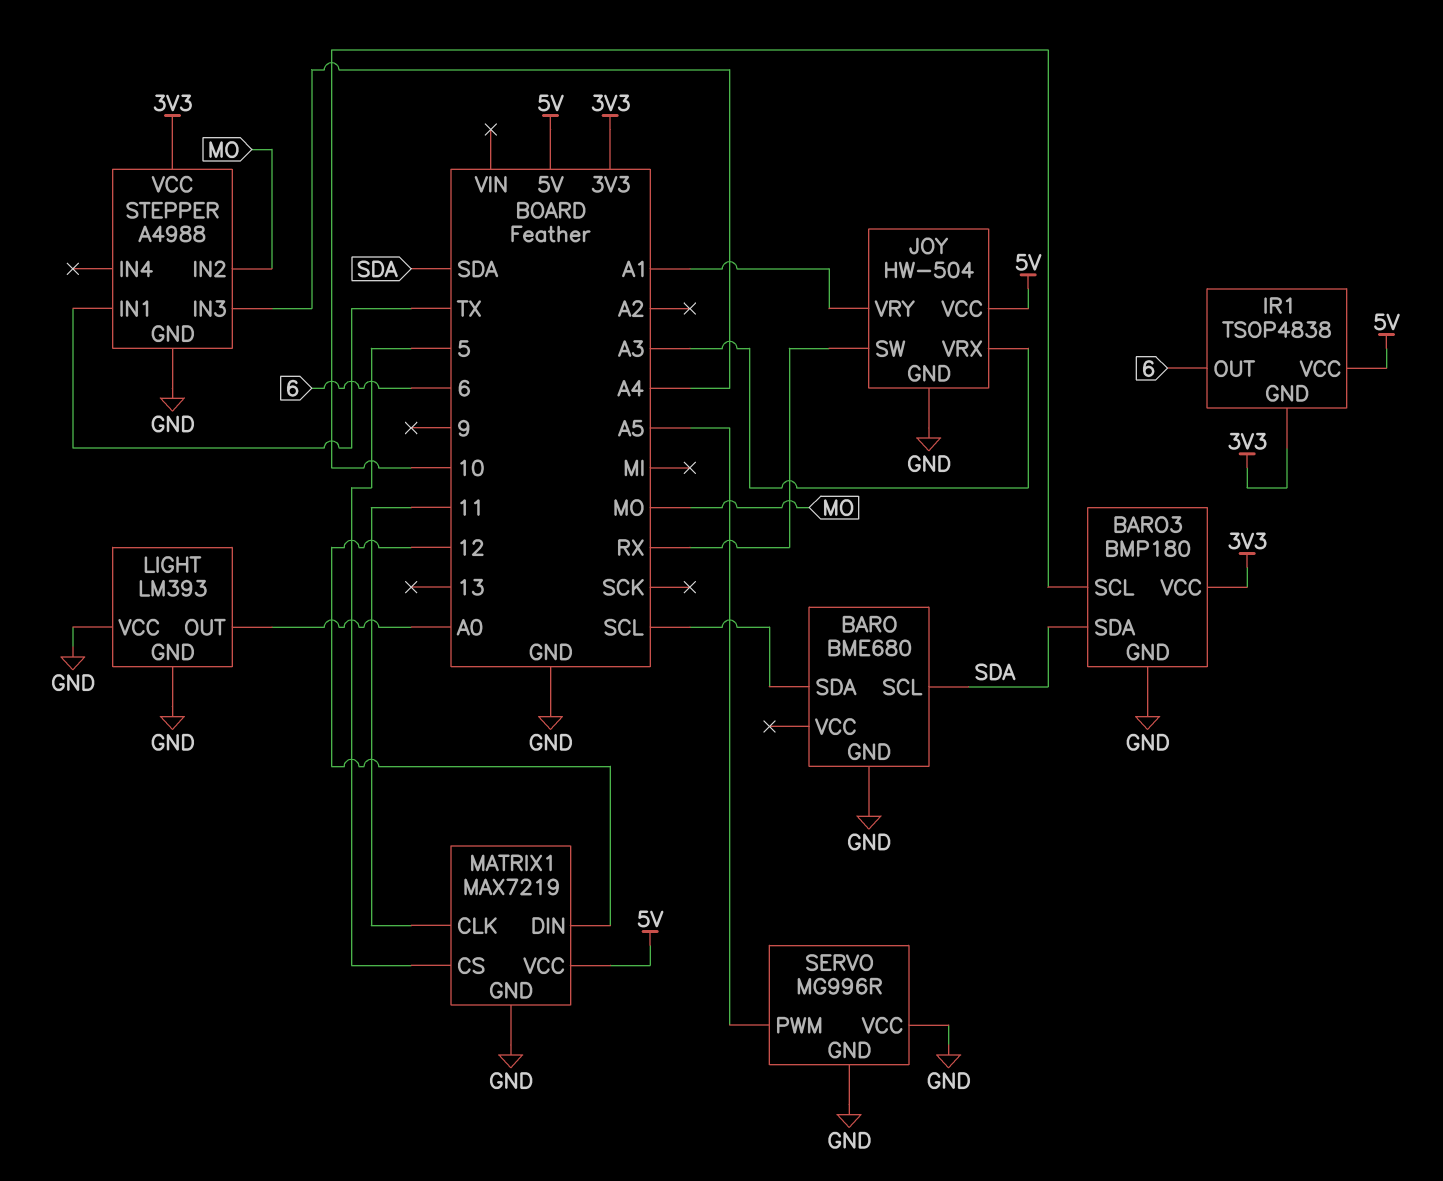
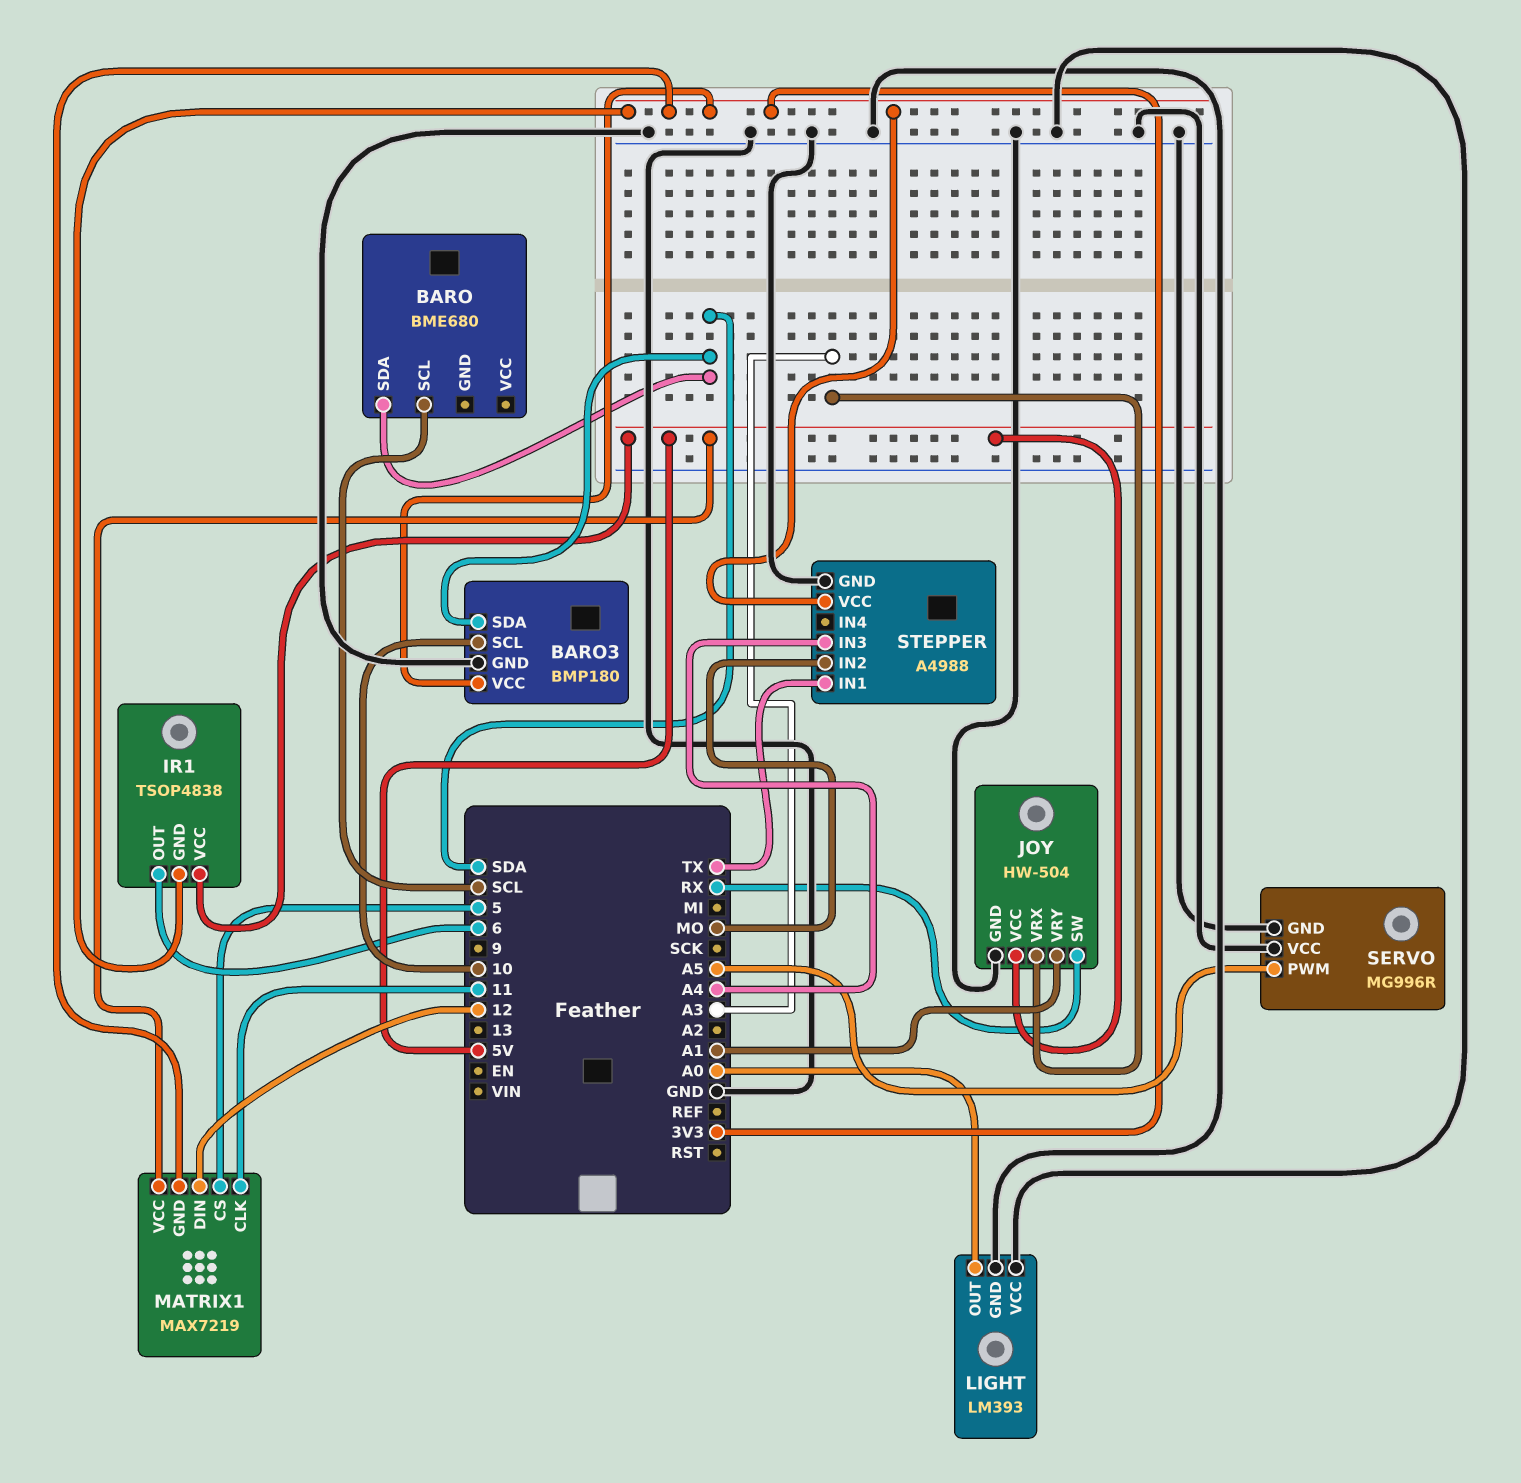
BARO pin GND: GND -> none
BARO pin SCL: SDA -> SCL
BARO pin SDA: SCL -> SDA
MATRIX1 pin GND: GND -> 3V3

